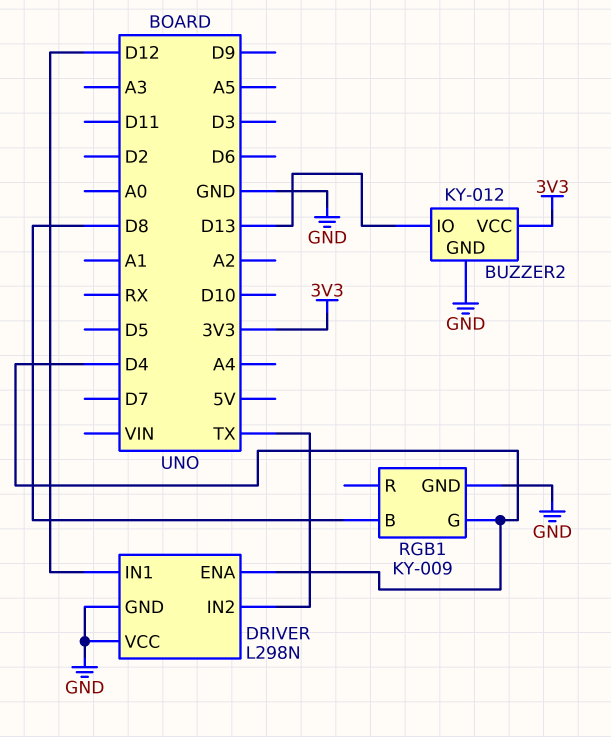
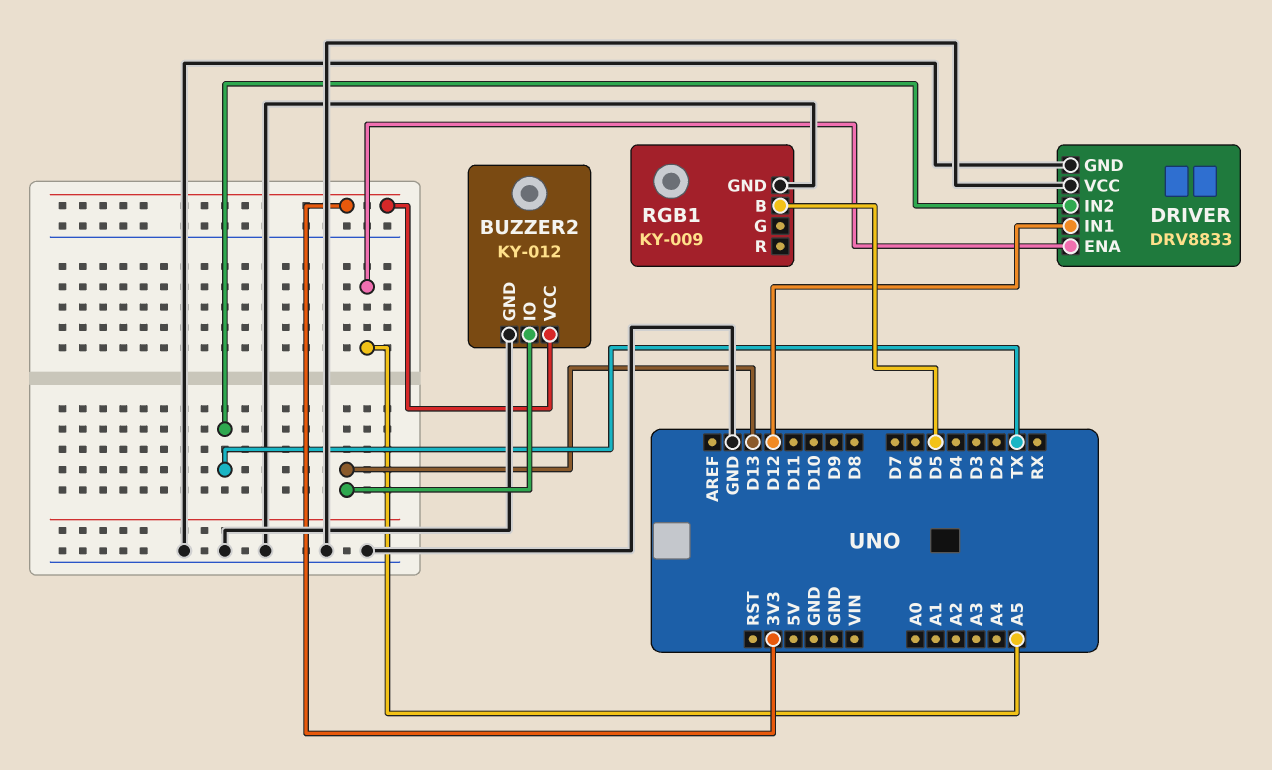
DRIVER: L298N -> DRV8833
DRIVER pin ENA: D4 -> A5
RGB1 pin B: D8 -> D5
RGB1 pin G: D4 -> none

